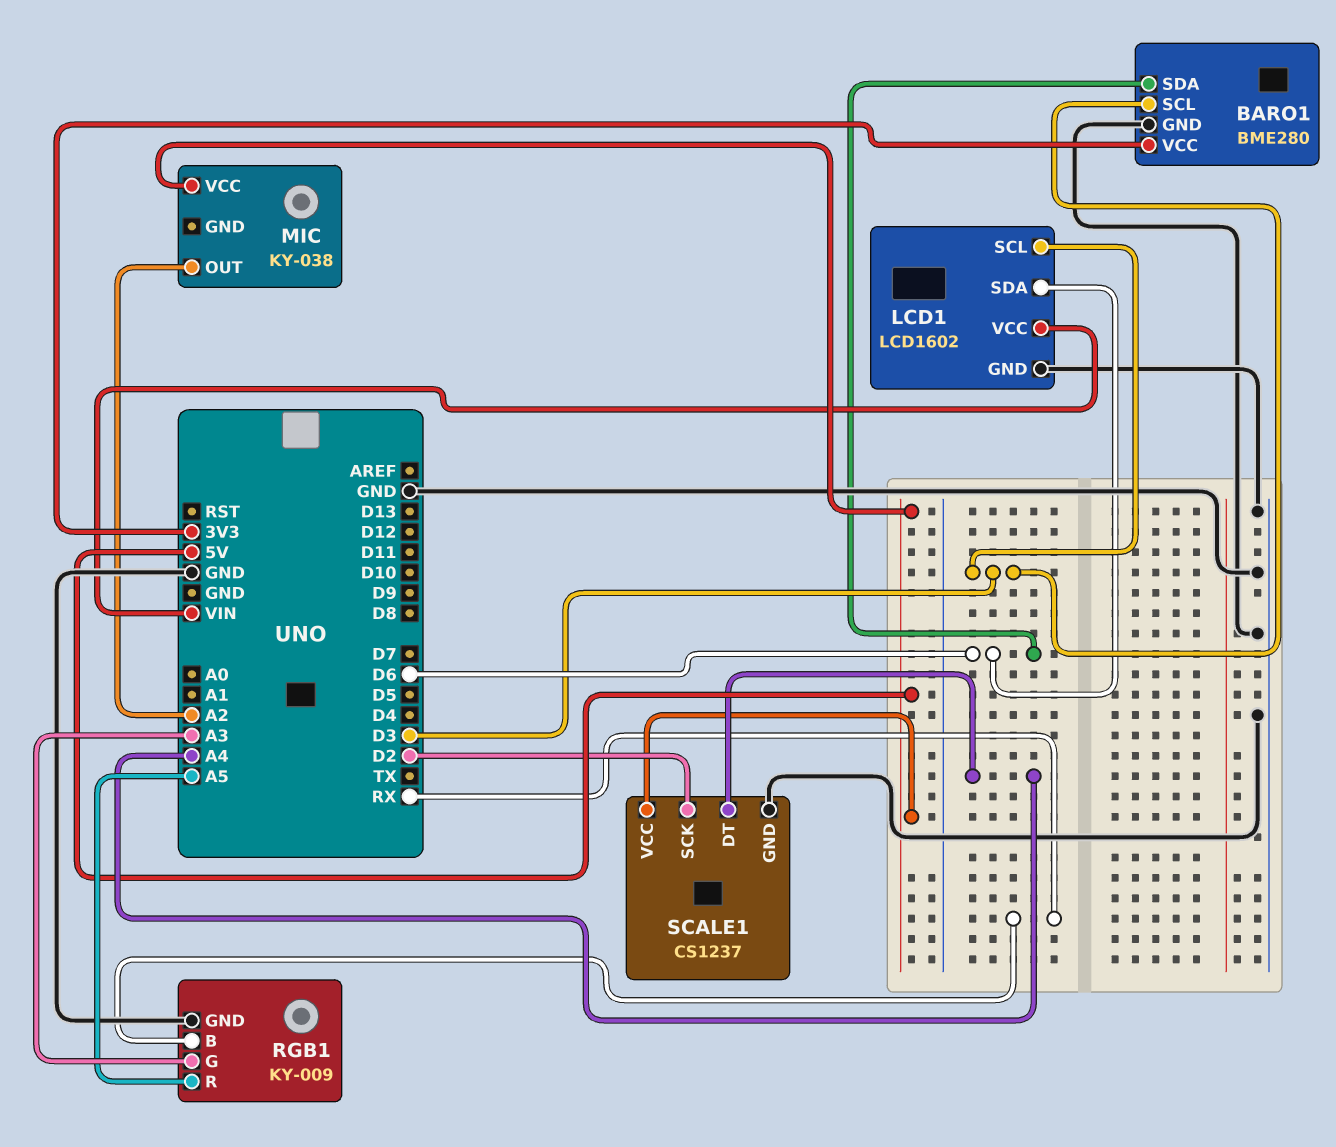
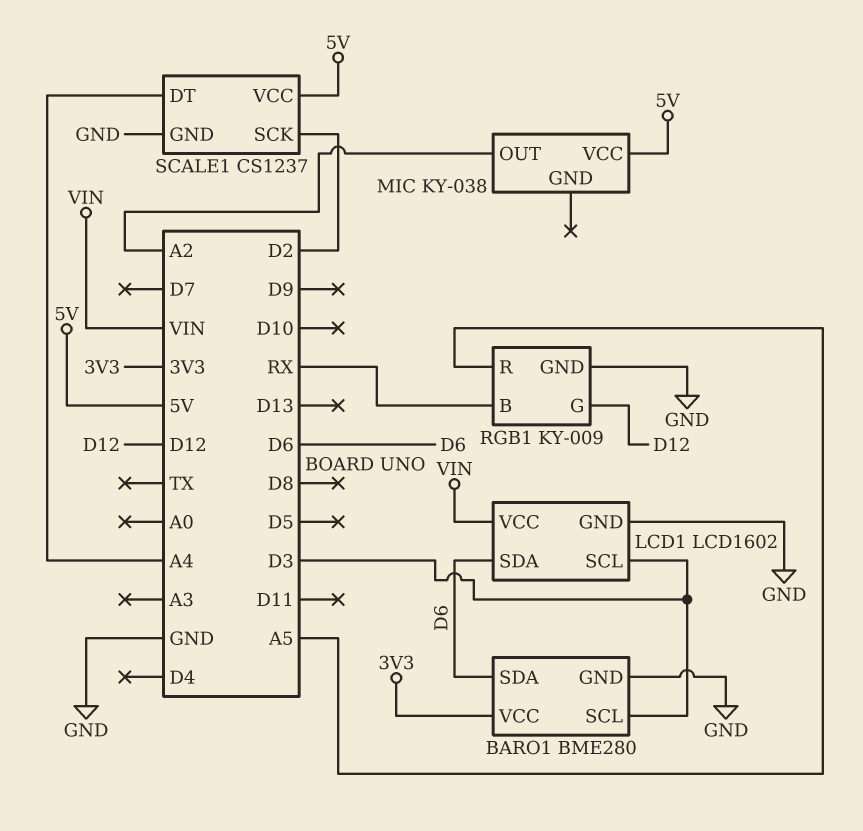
RGB1 pin G: A3 -> D12

